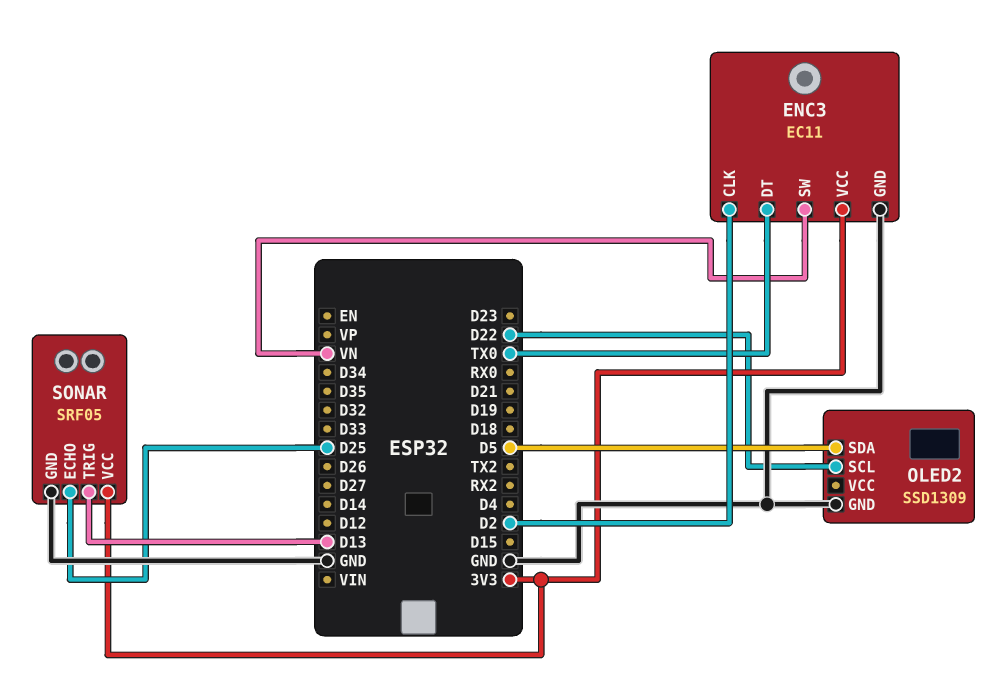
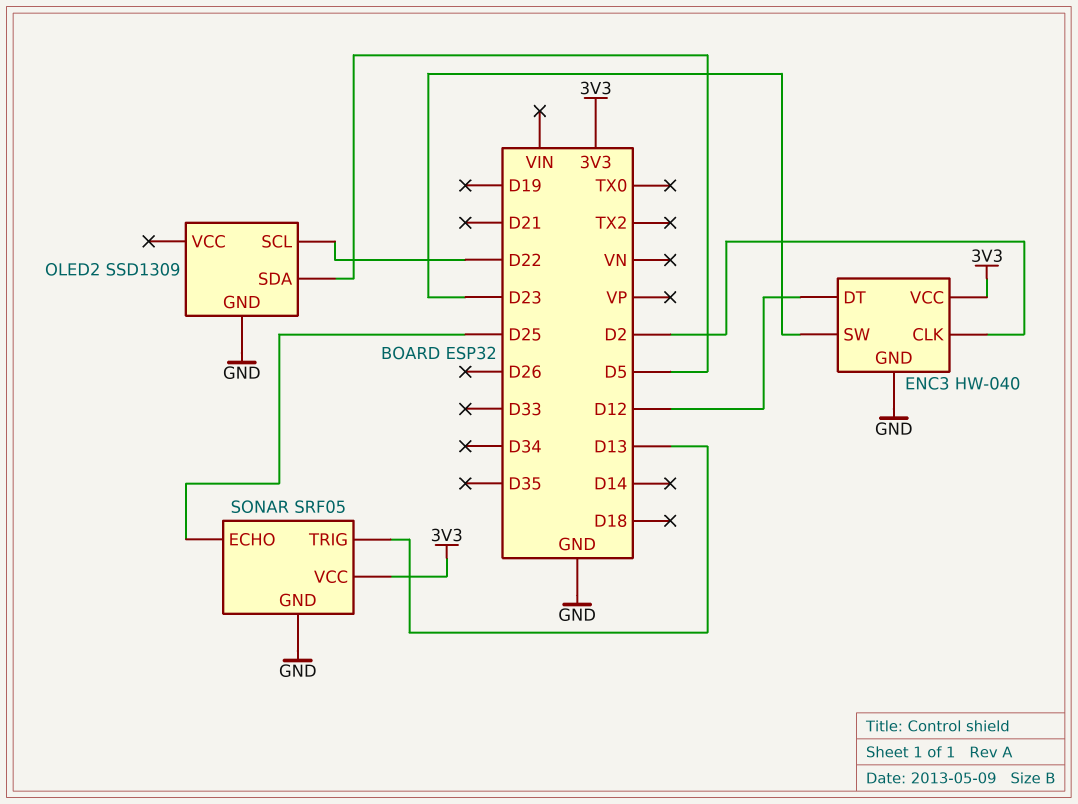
ENC3: EC11 -> HW-040
ENC3 pin DT: TX0 -> D12
ENC3 pin SW: VN -> D23

